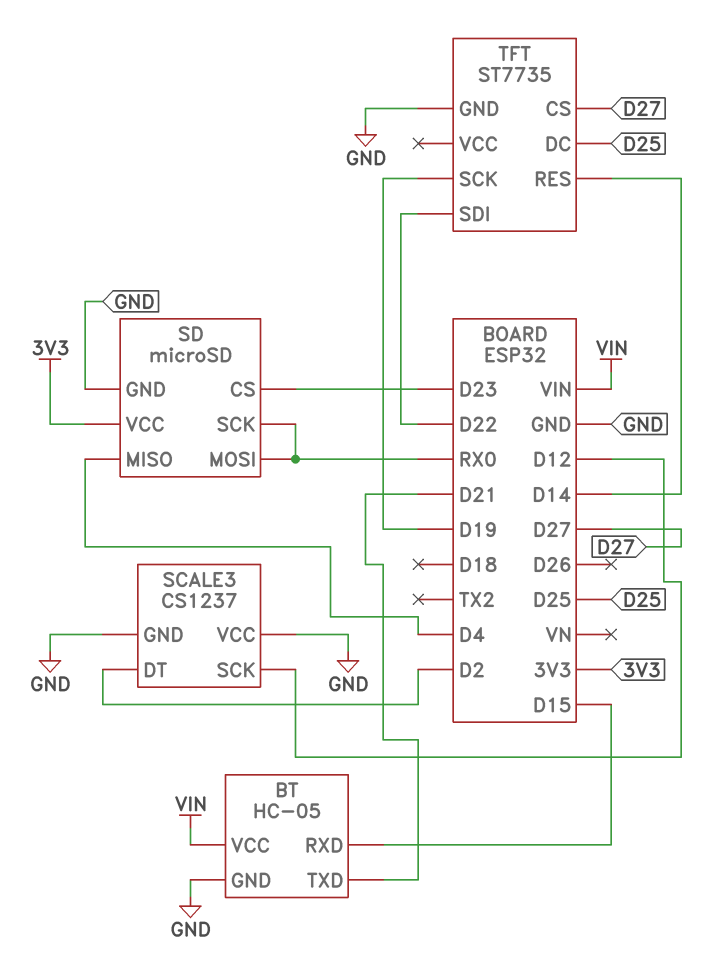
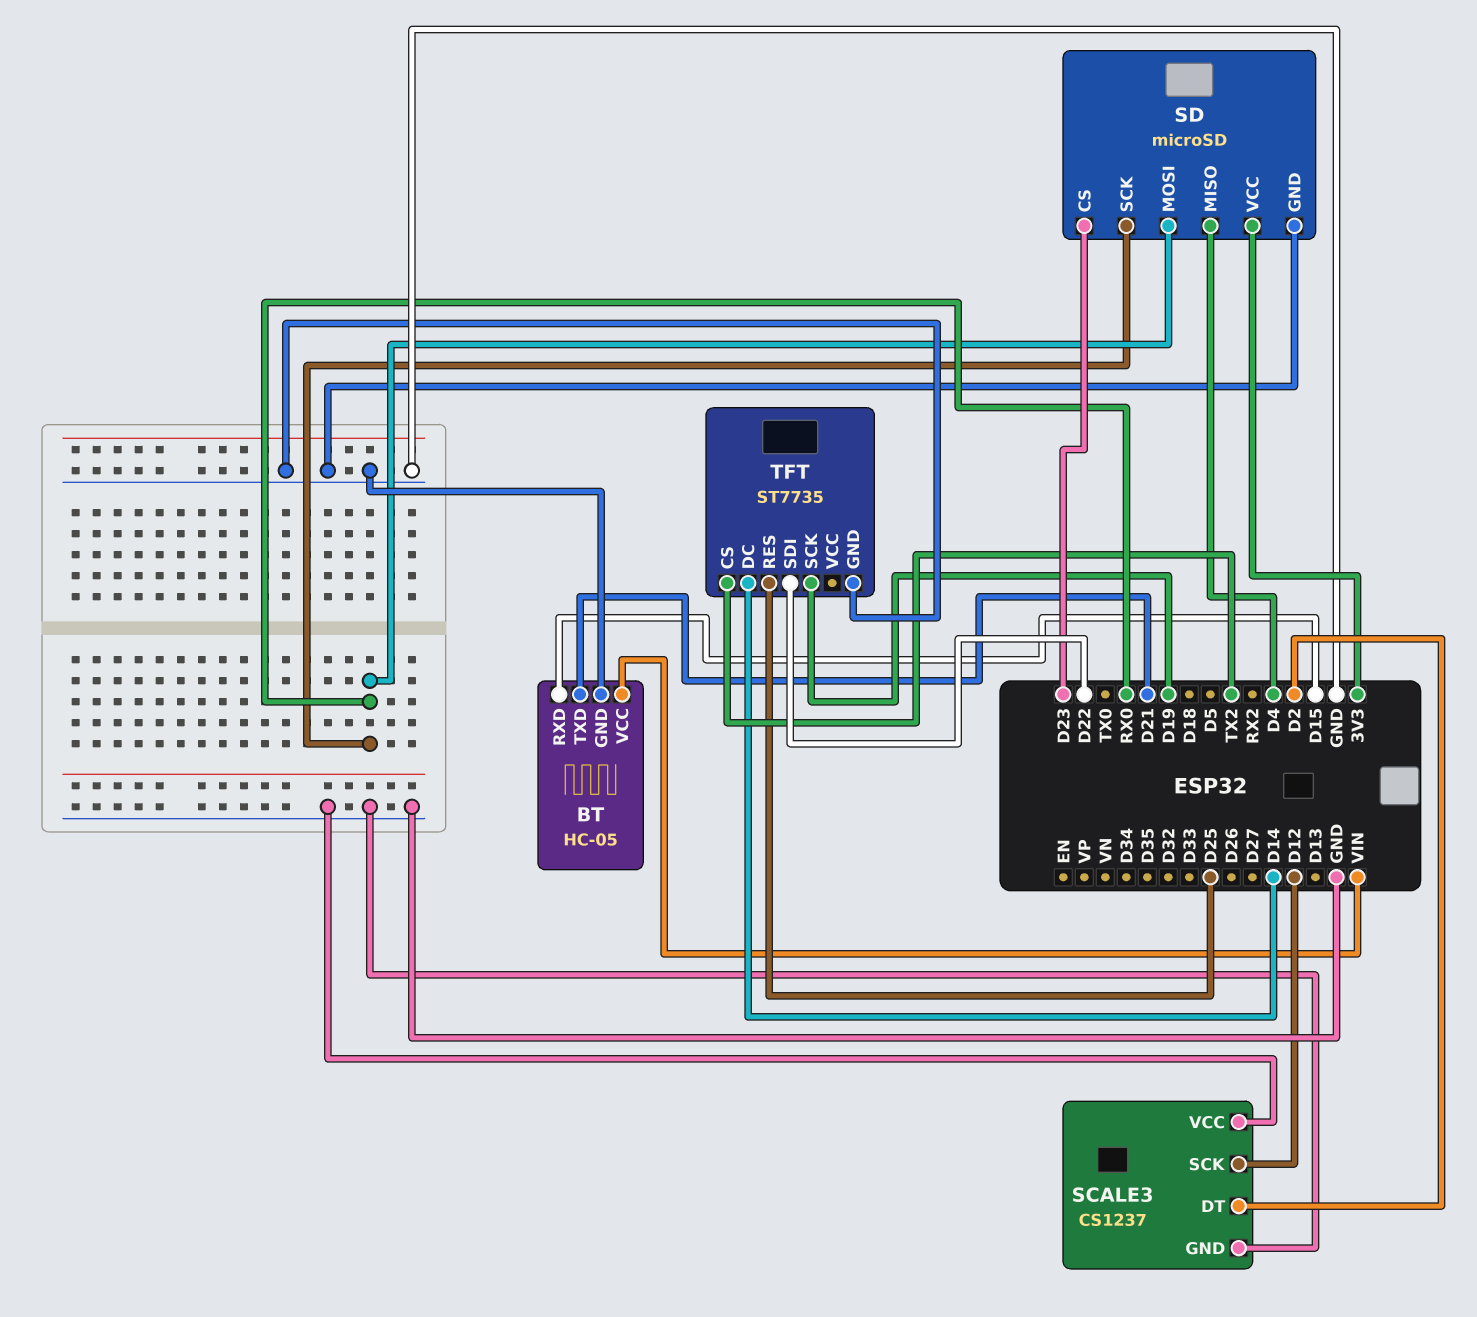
TFT pin CS: D27 -> TX2
TFT pin DC: D25 -> D14
TFT pin RES: D14 -> D25

